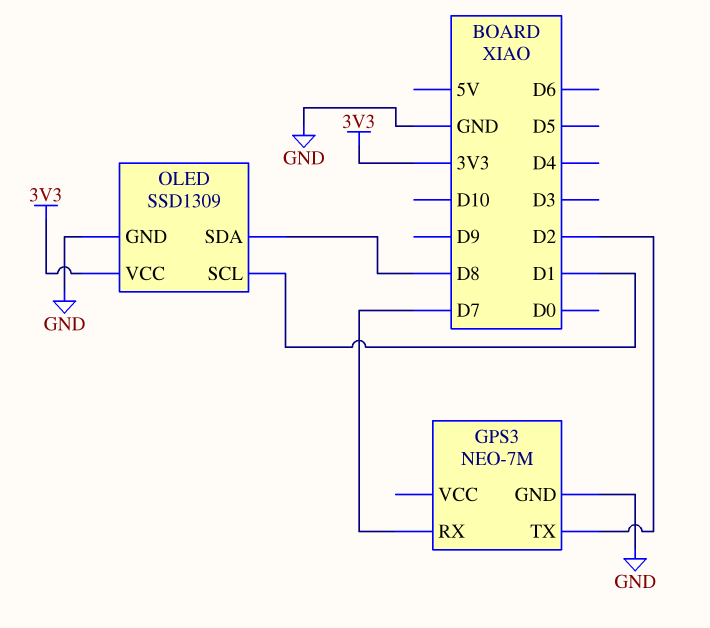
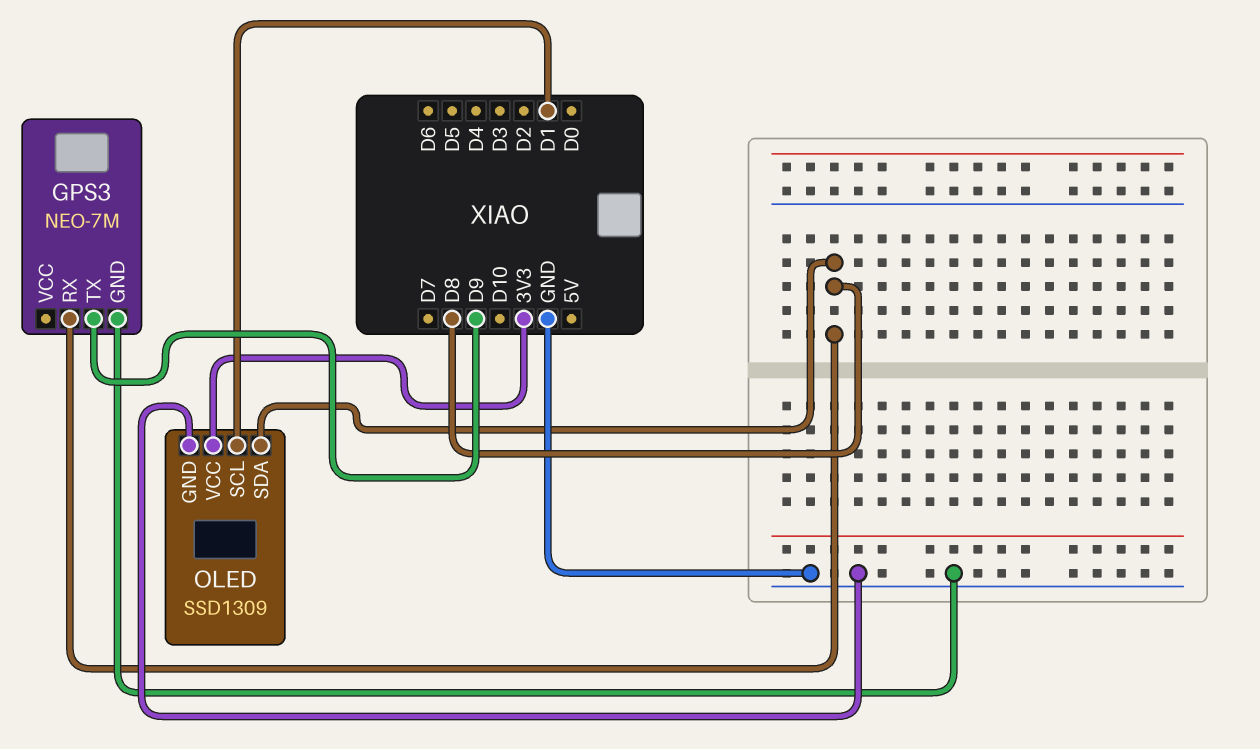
GPS3 pin RX: D7 -> D8
GPS3 pin TX: D2 -> D9

